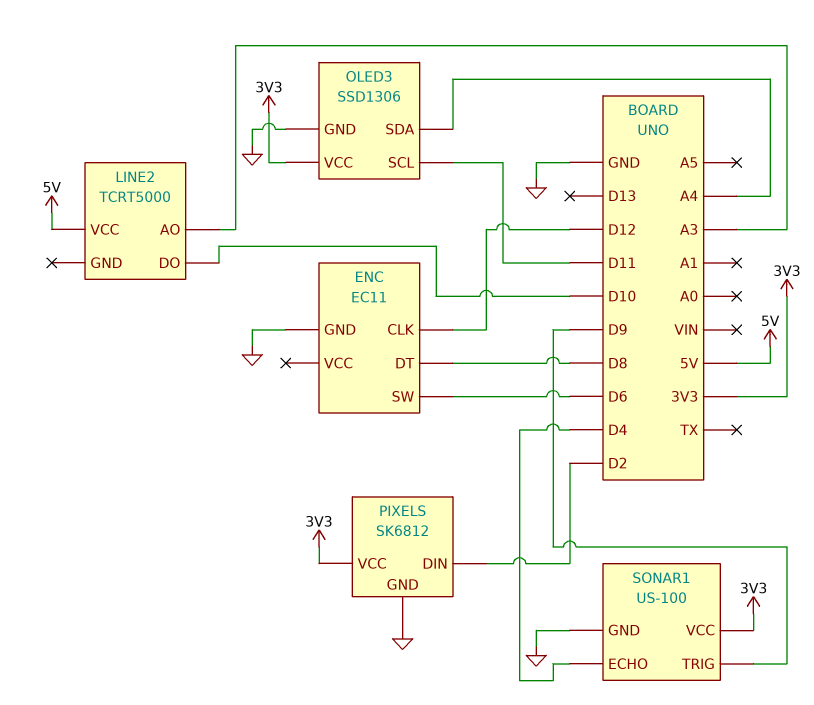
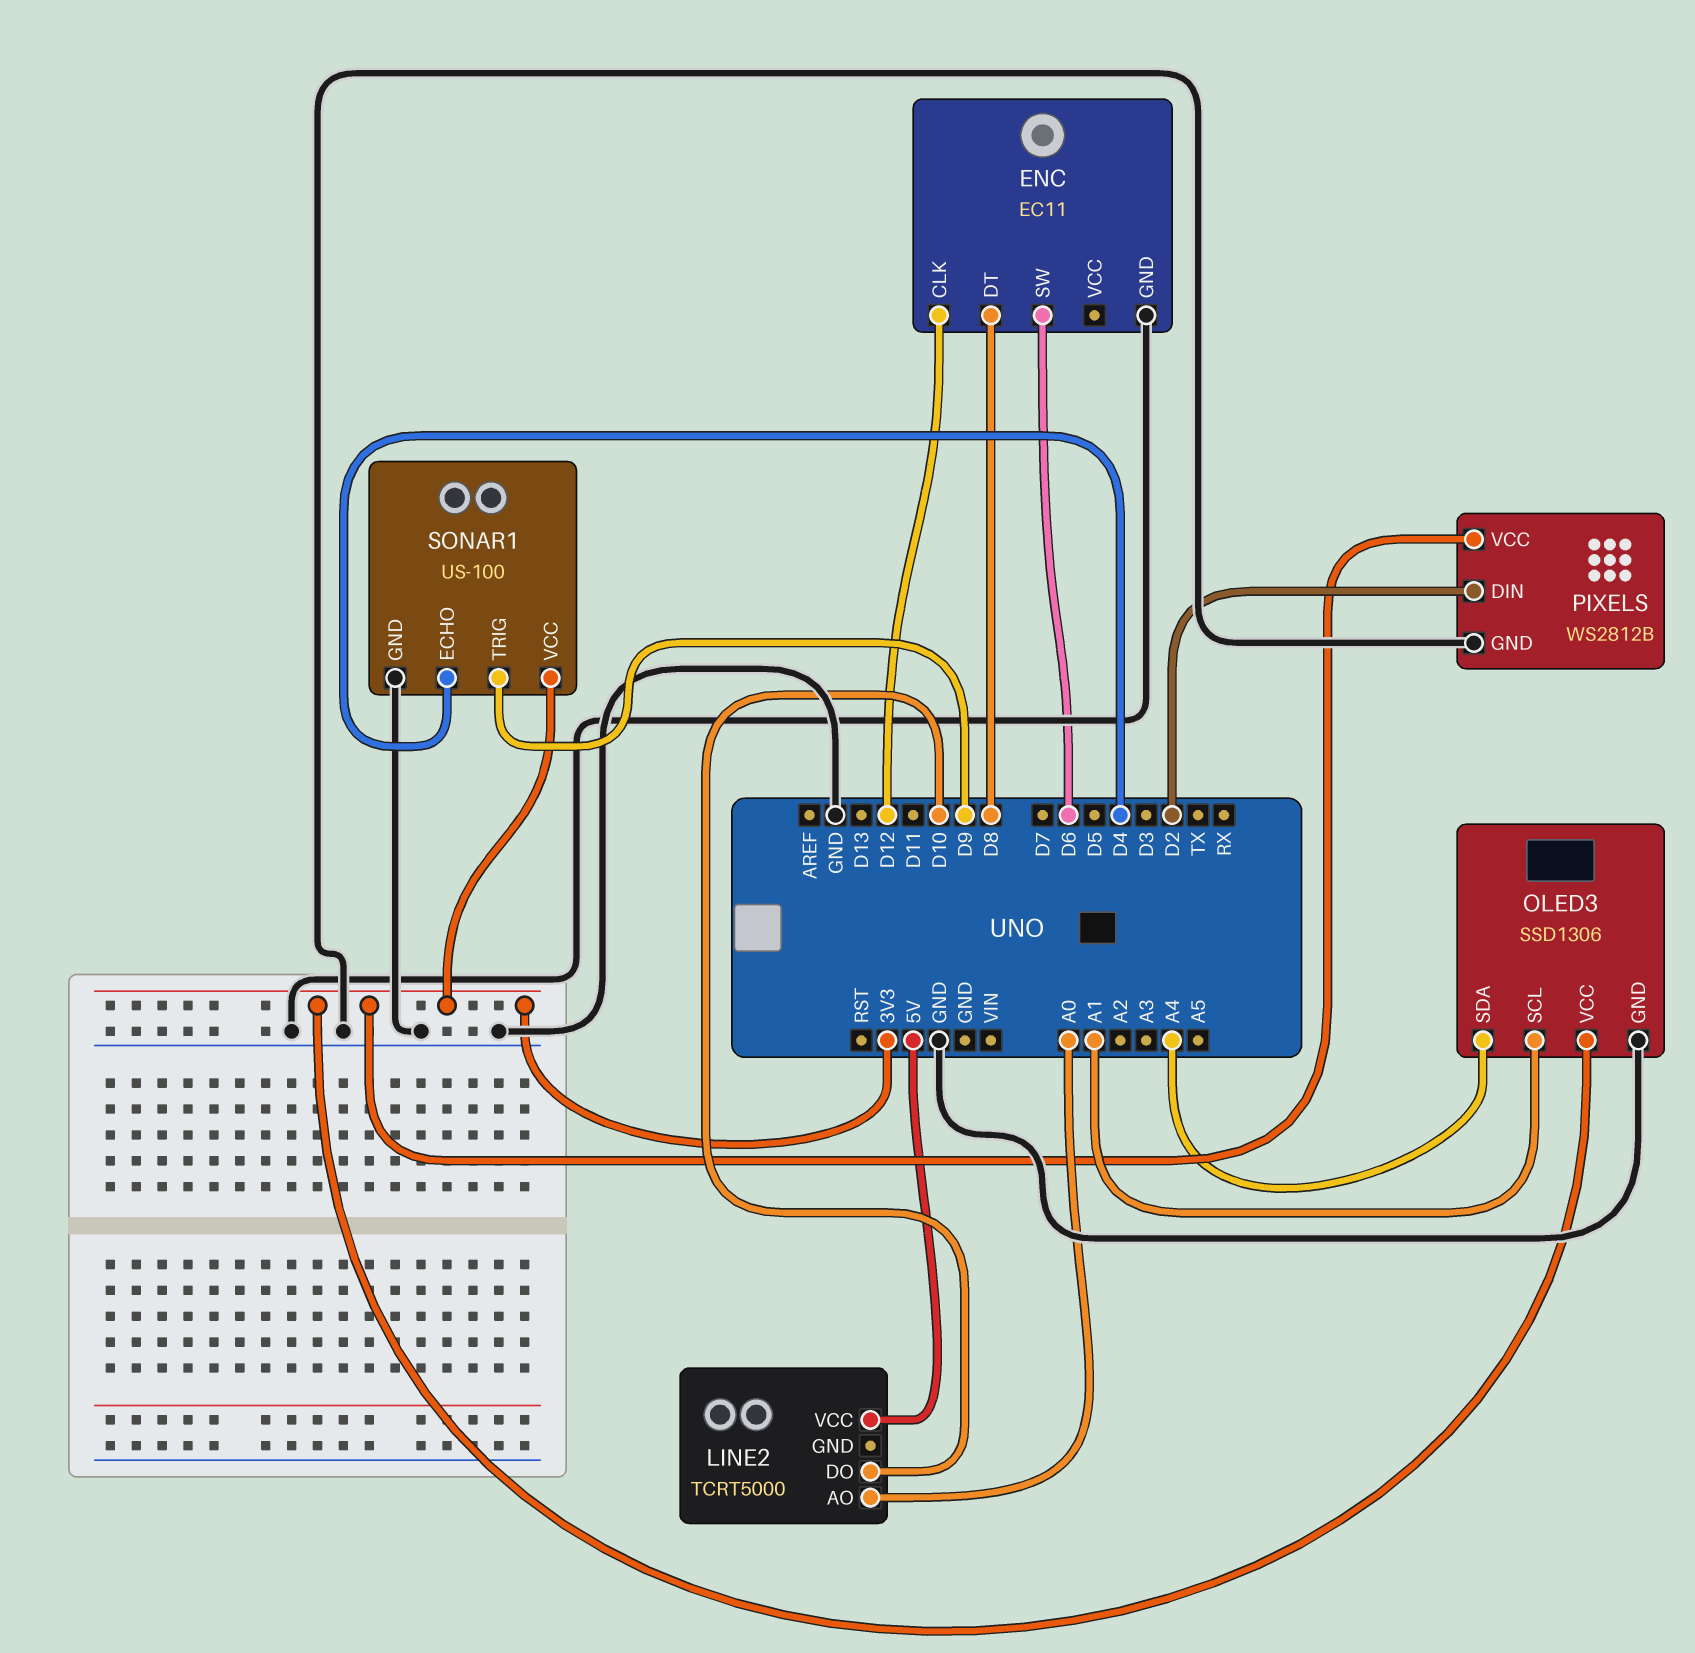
LINE2 pin AO: A3 -> A0
OLED3 pin SCL: D11 -> A1
PIXELS: SK6812 -> WS2812B

